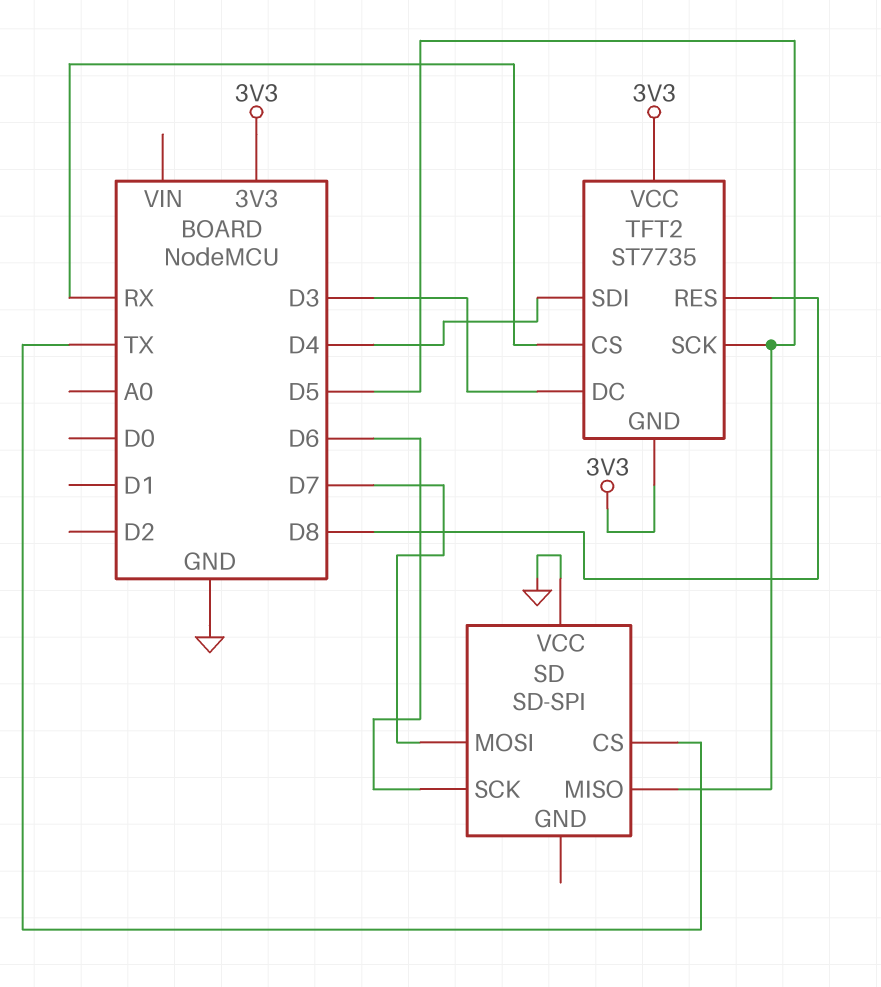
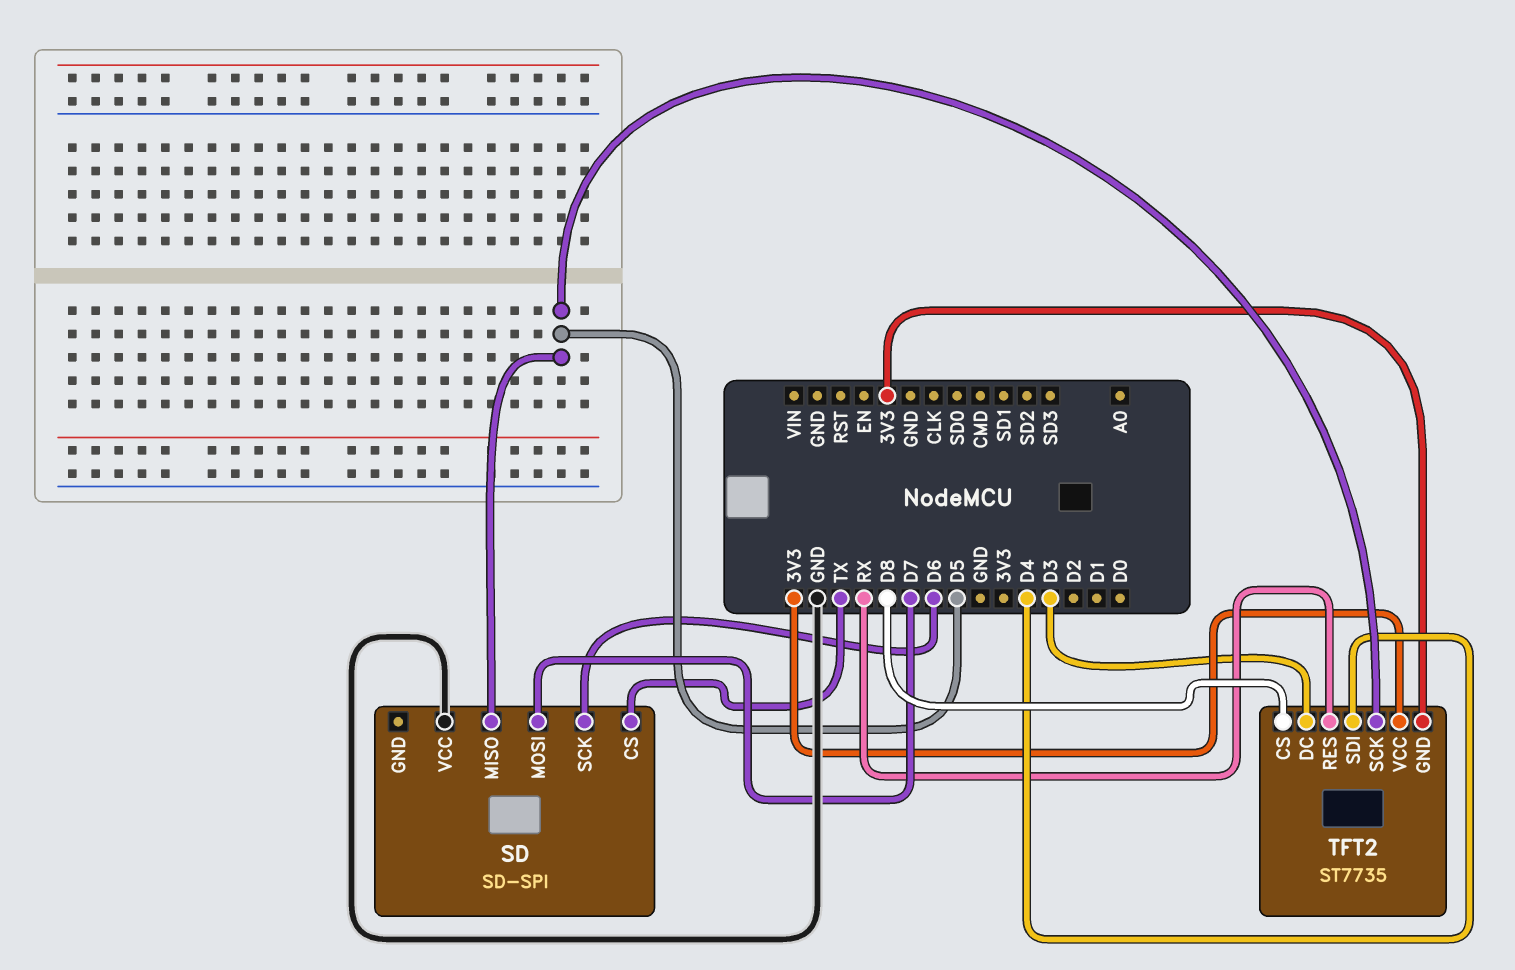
TFT2 pin CS: RX -> D8
TFT2 pin RES: D8 -> RX

